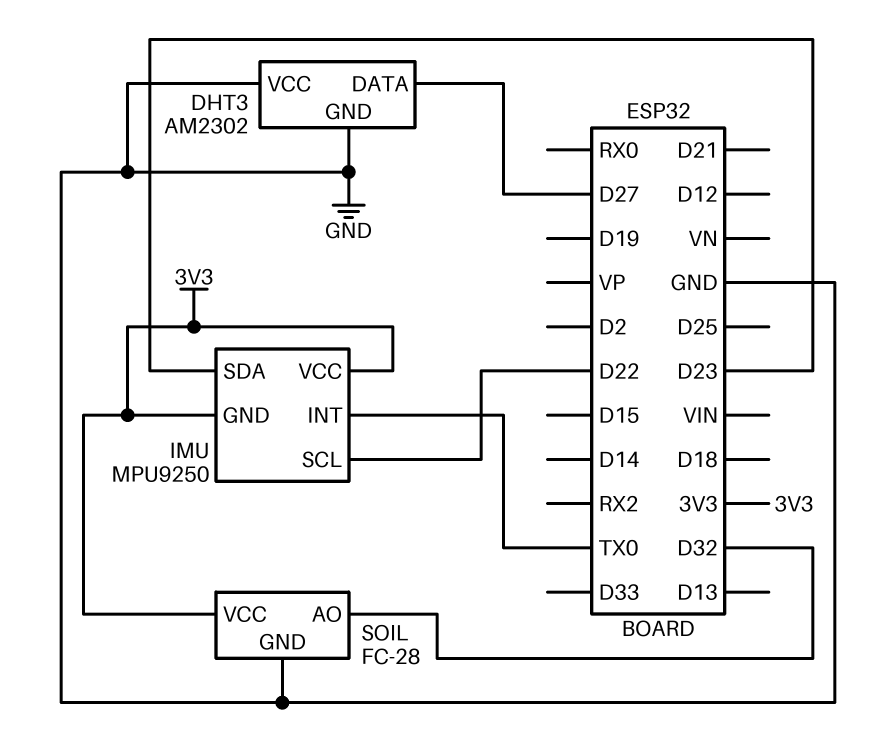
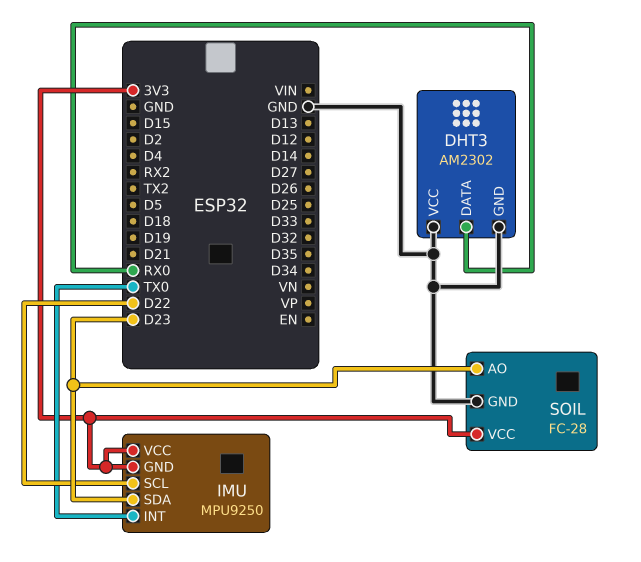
DHT3 pin DATA: D27 -> RX0
SOIL pin AO: D32 -> D23

